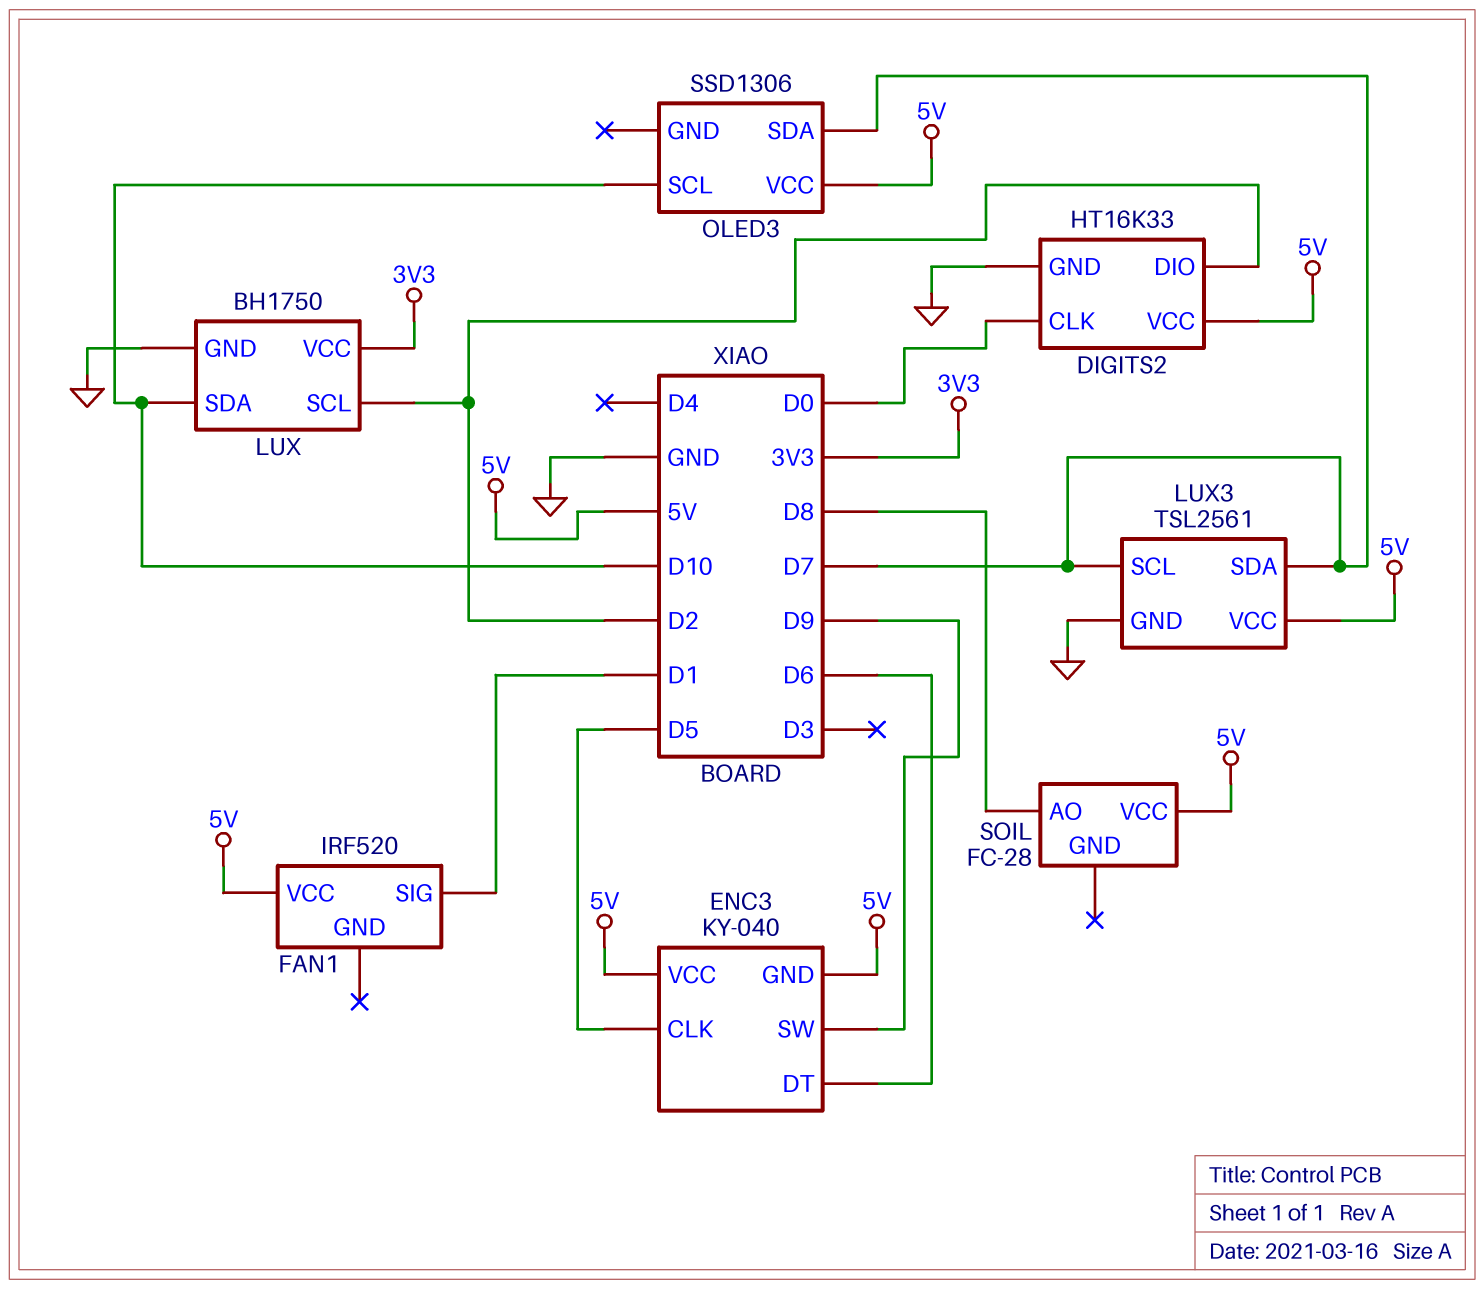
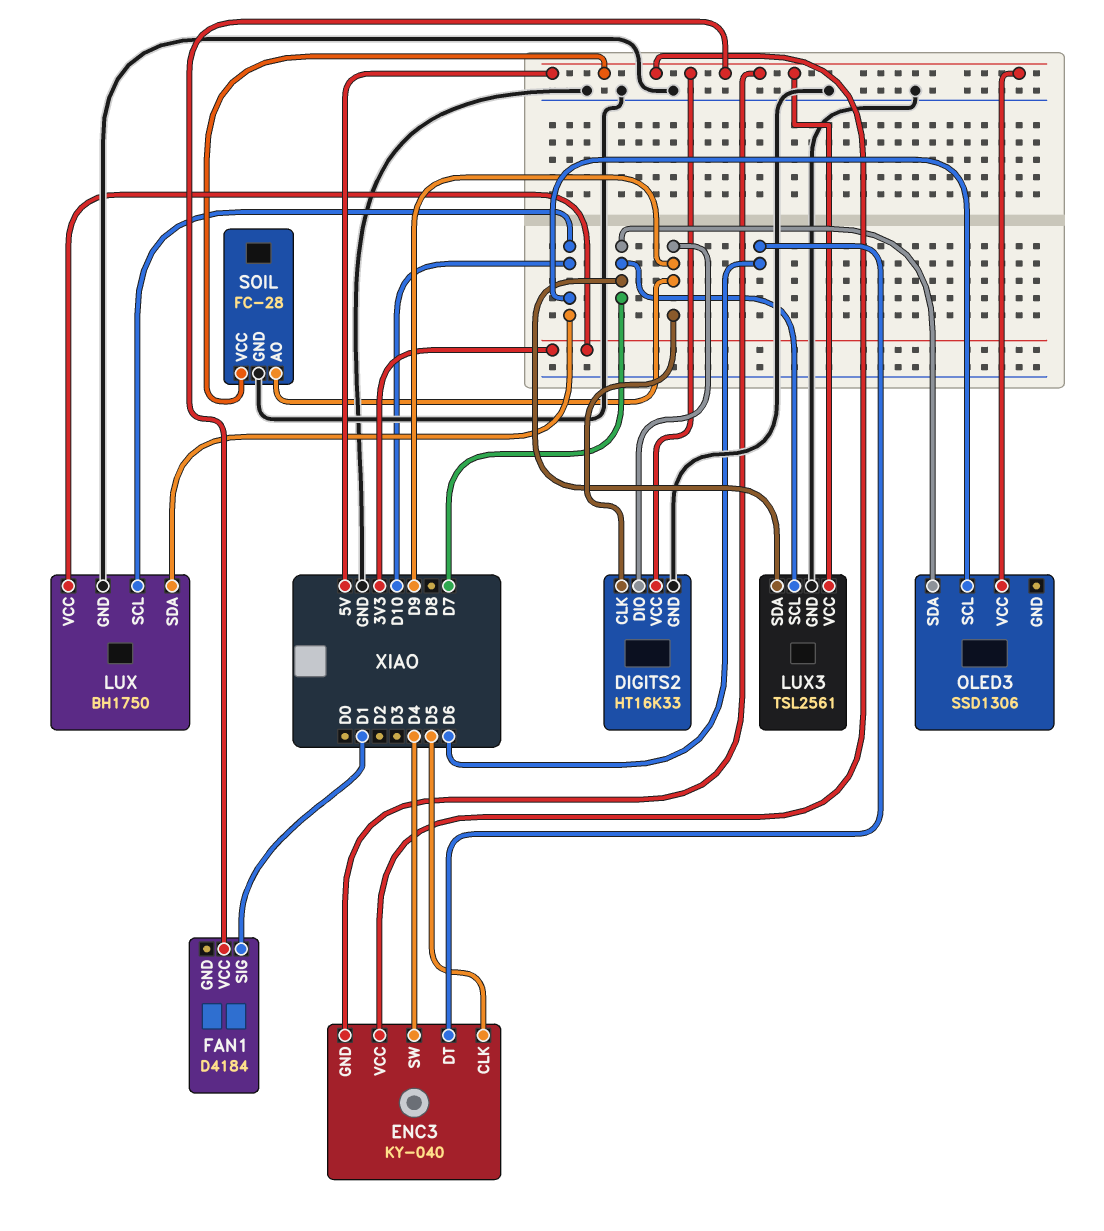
DIGITS2 pin CLK: D0 -> D9
DIGITS2 pin DIO: D2 -> D9
ENC3 pin SW: D9 -> D4
FAN1: IRF520 -> D4184
LUX pin SCL: D2 -> D10
SOIL pin AO: D8 -> D9
SOIL pin GND: none -> GND

